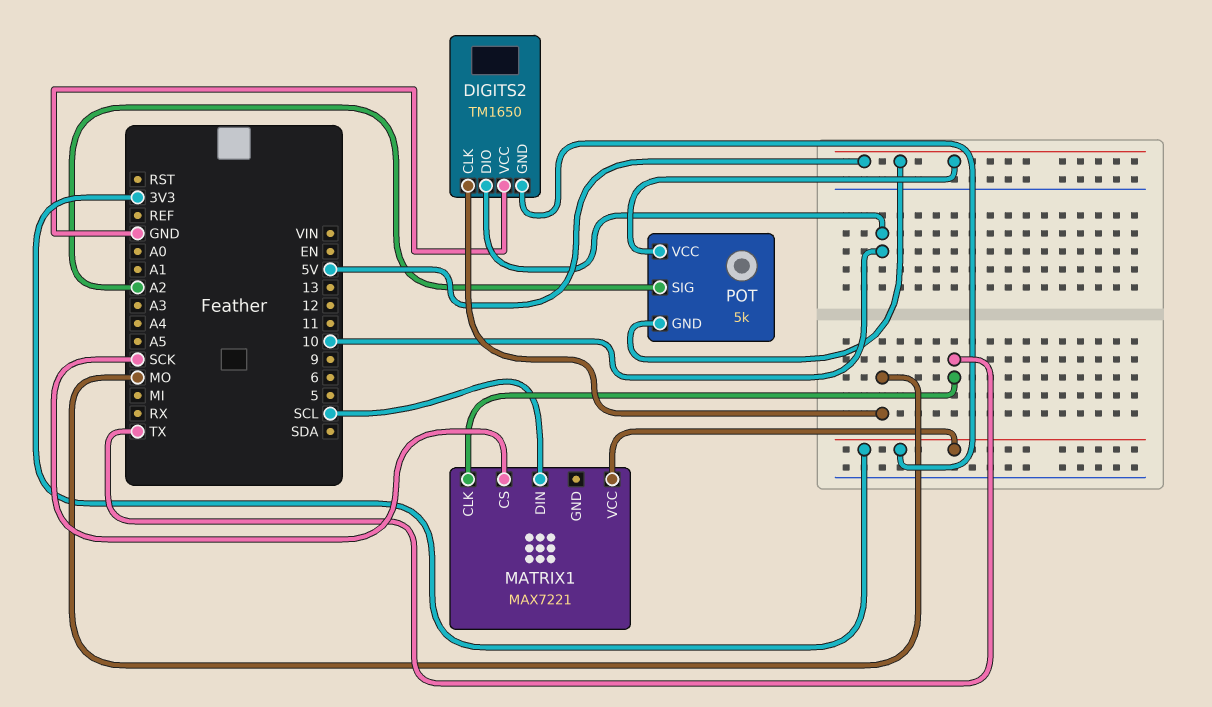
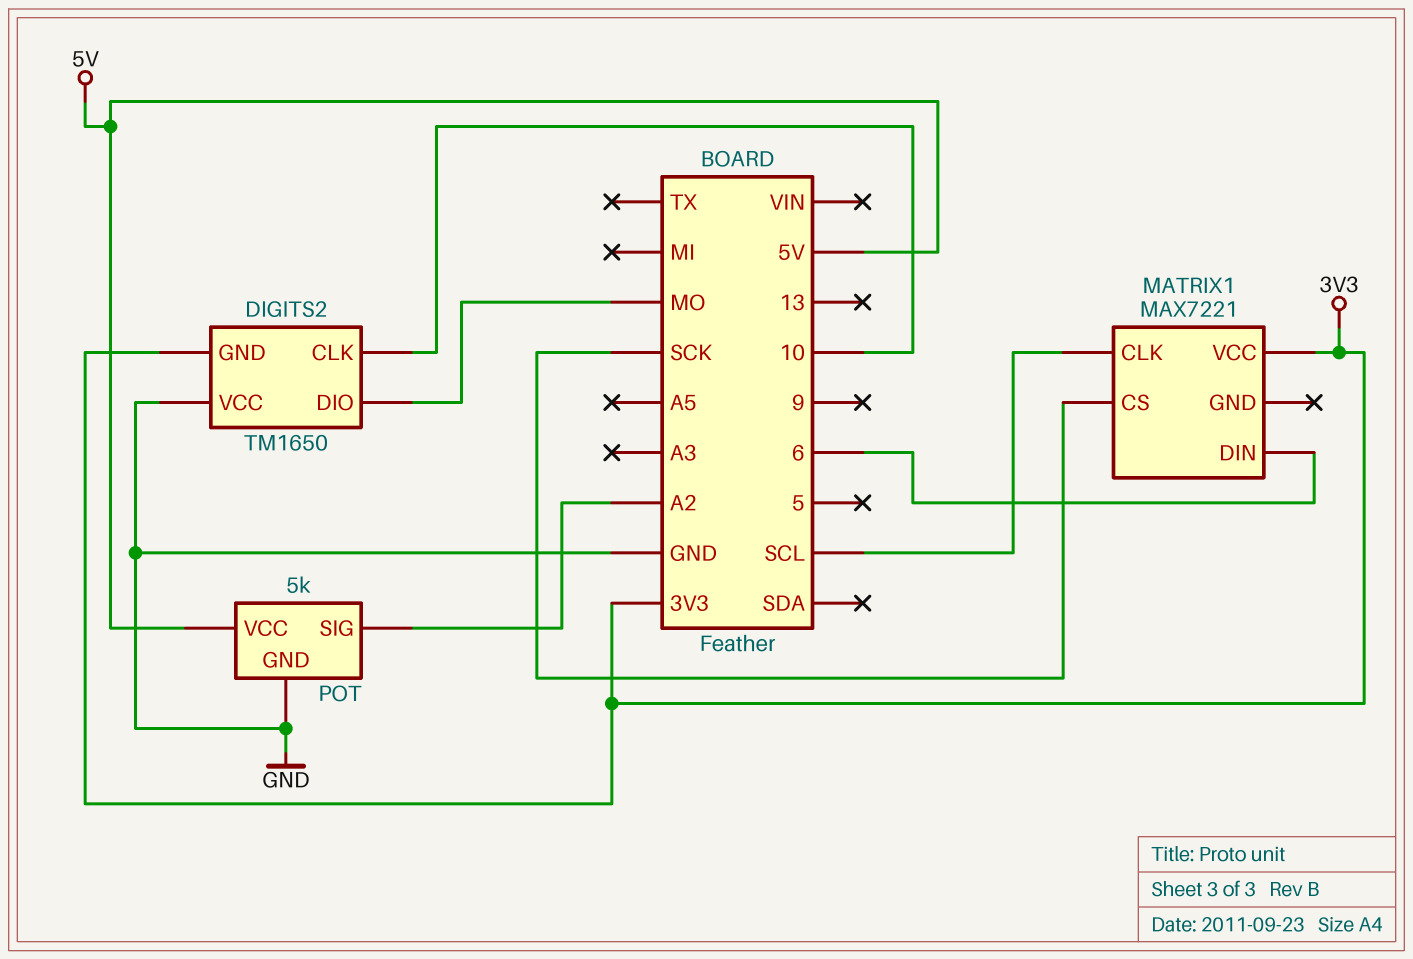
DIGITS2 pin CLK: MO -> 10
DIGITS2 pin DIO: 10 -> MO
MATRIX1 pin CLK: TX -> SCL
MATRIX1 pin DIN: SCL -> 6
POT pin GND: 5V -> GND

